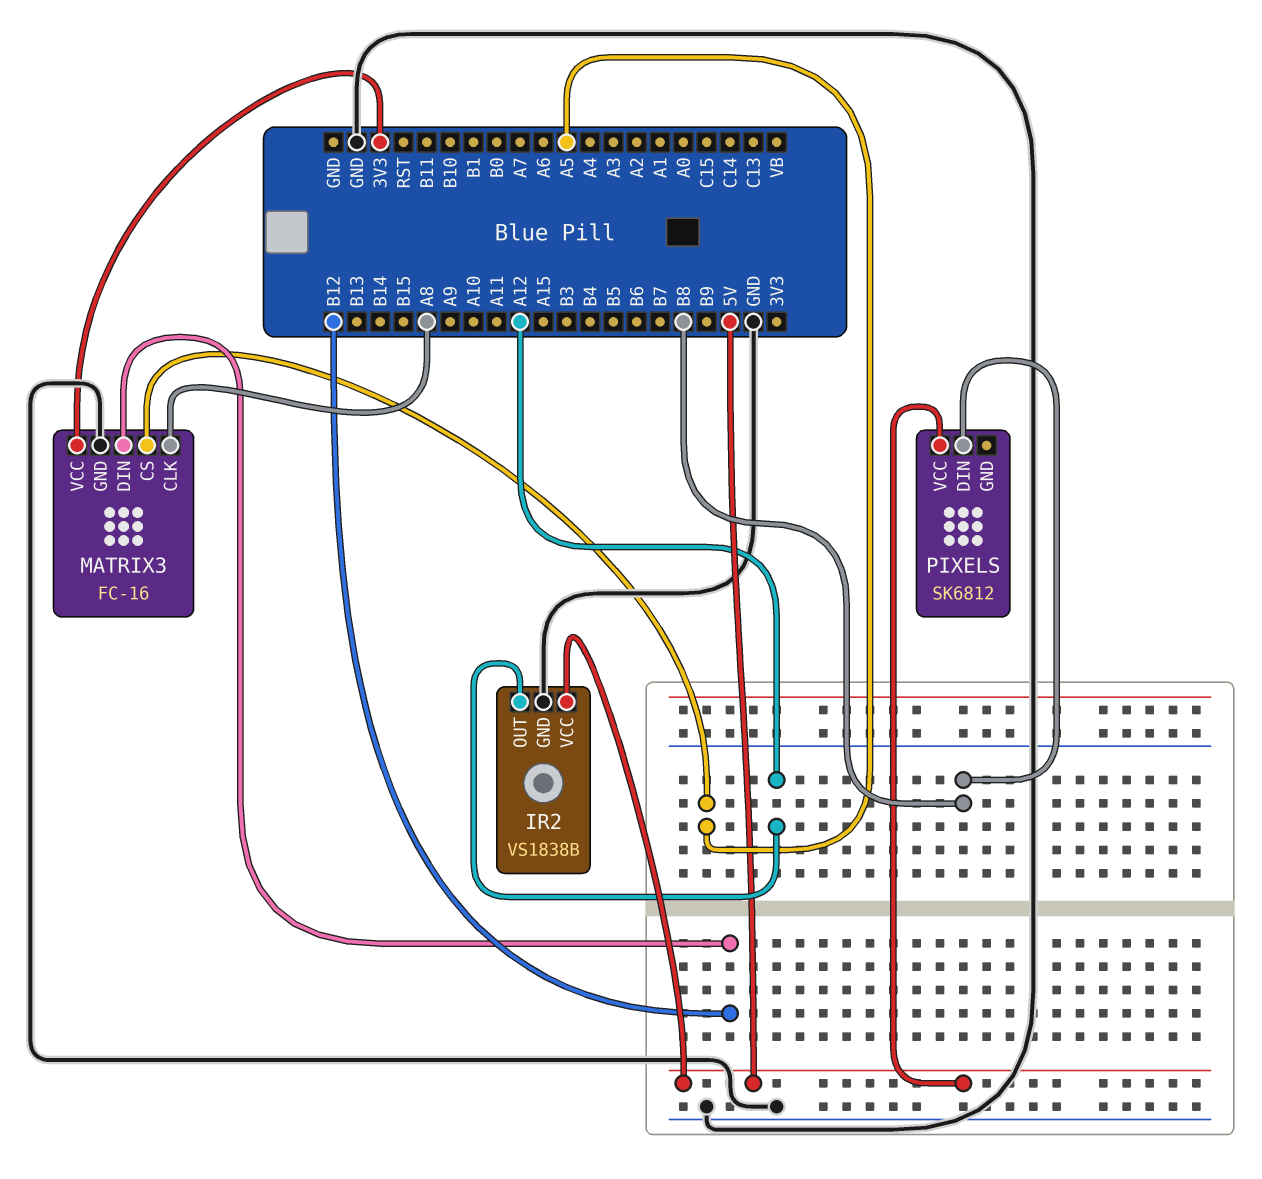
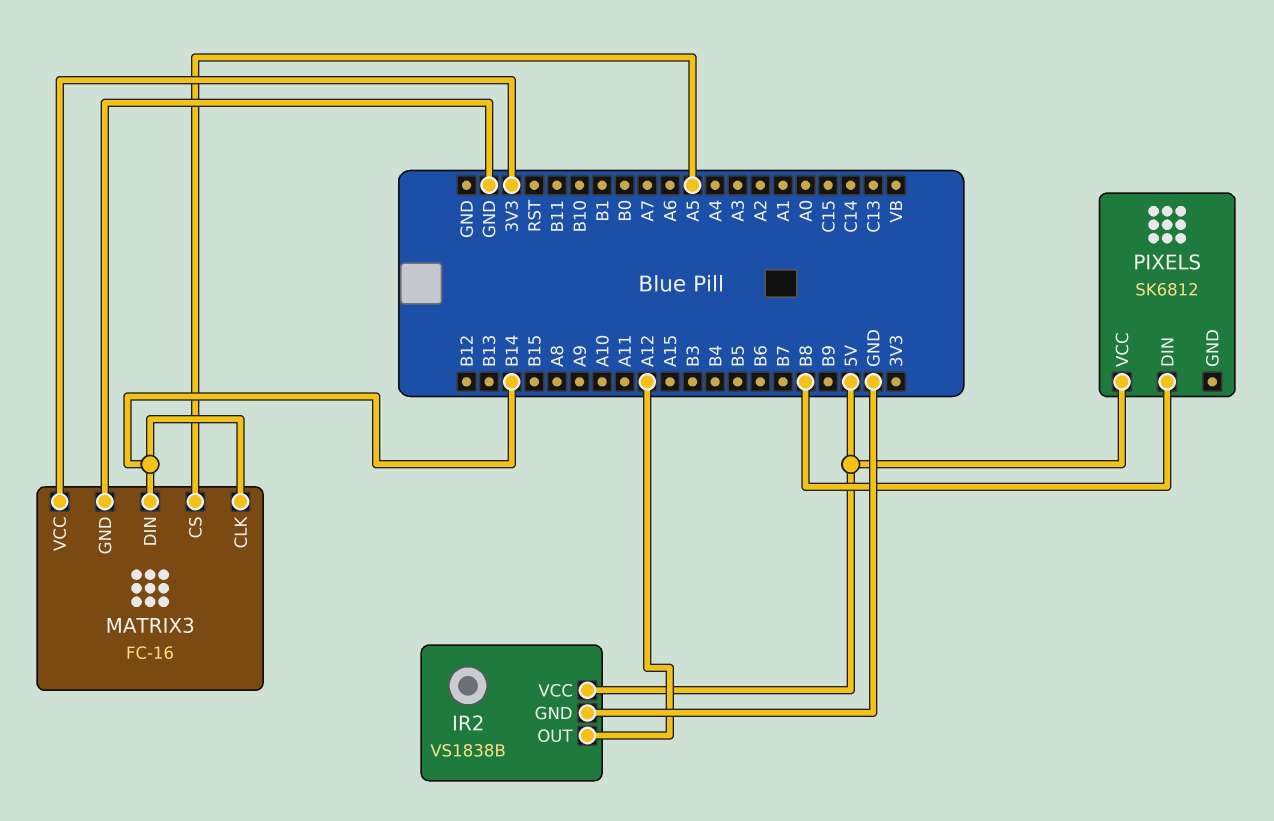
MATRIX3 pin CLK: A8 -> B14
MATRIX3 pin DIN: B12 -> B14

